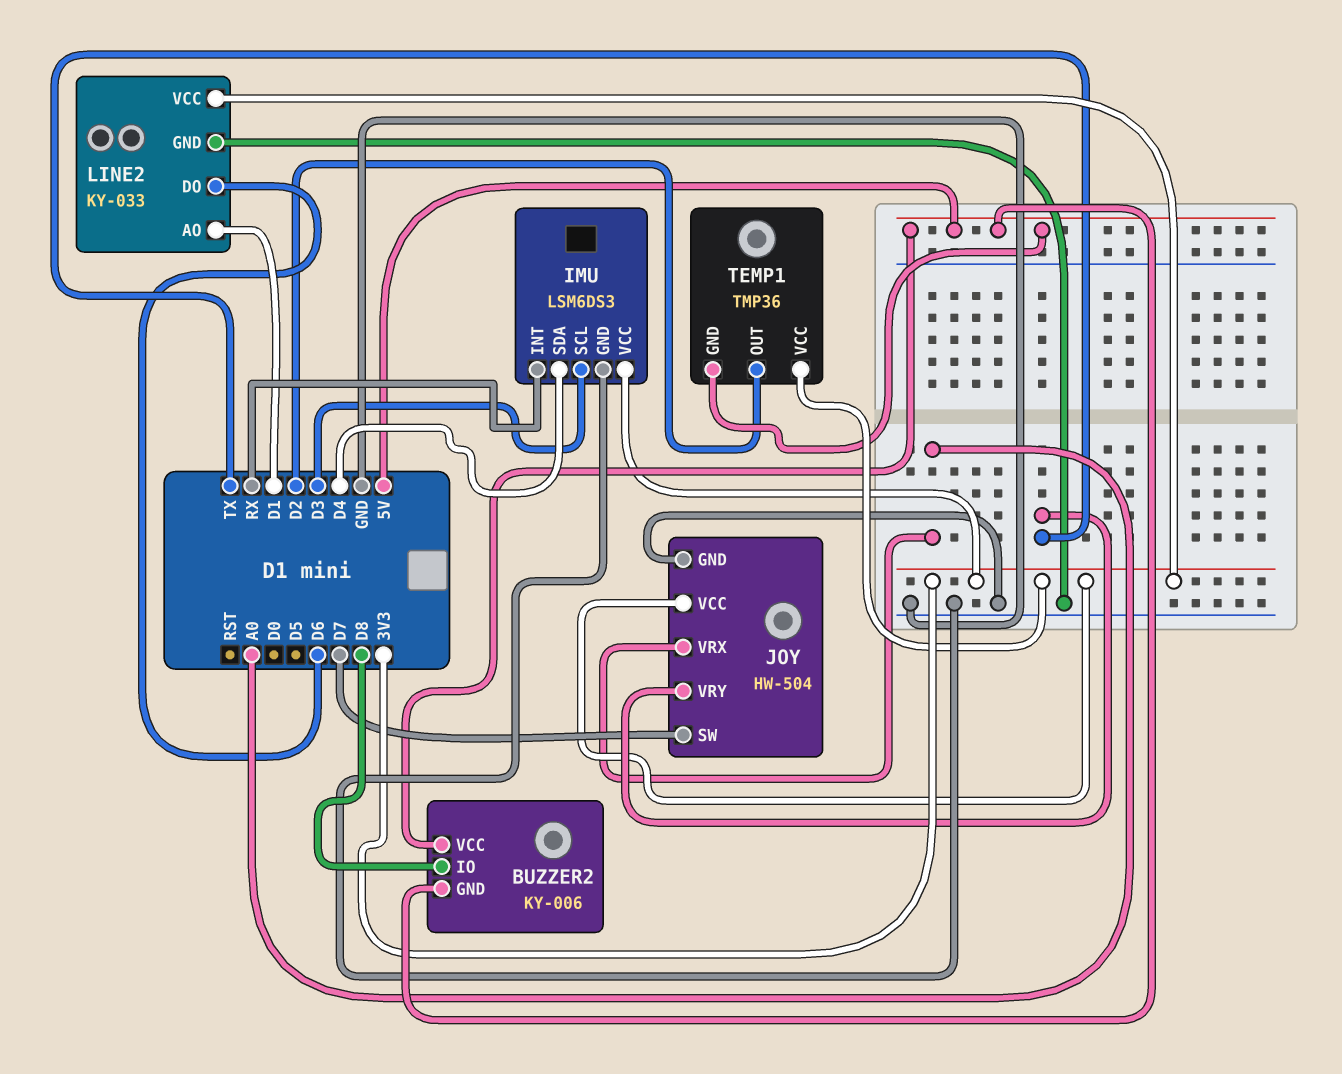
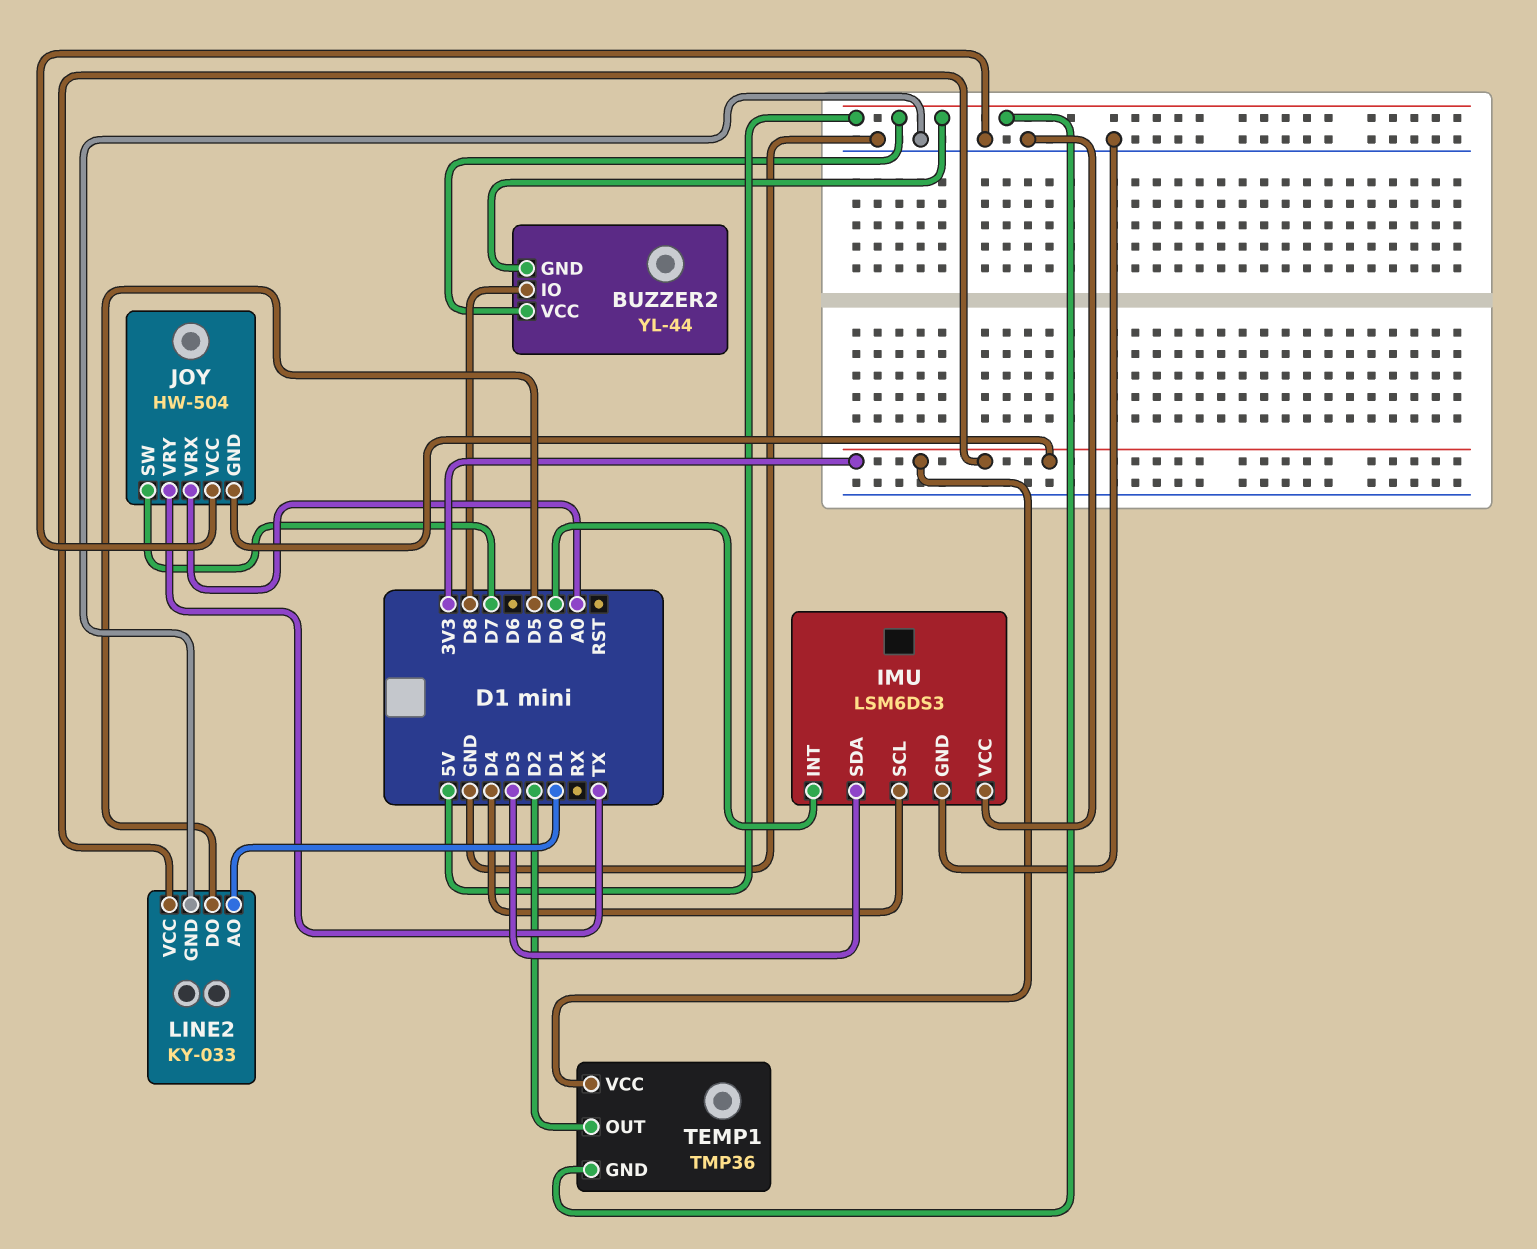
BUZZER2: KY-006 -> YL-44
IMU pin INT: RX -> D0
IMU pin SCL: D3 -> D4
IMU pin SDA: D4 -> D3
IMU pin VCC: 3V3 -> GND
JOY pin GND: GND -> 3V3
JOY pin VCC: 3V3 -> GND
LINE2 pin DO: D6 -> D5

